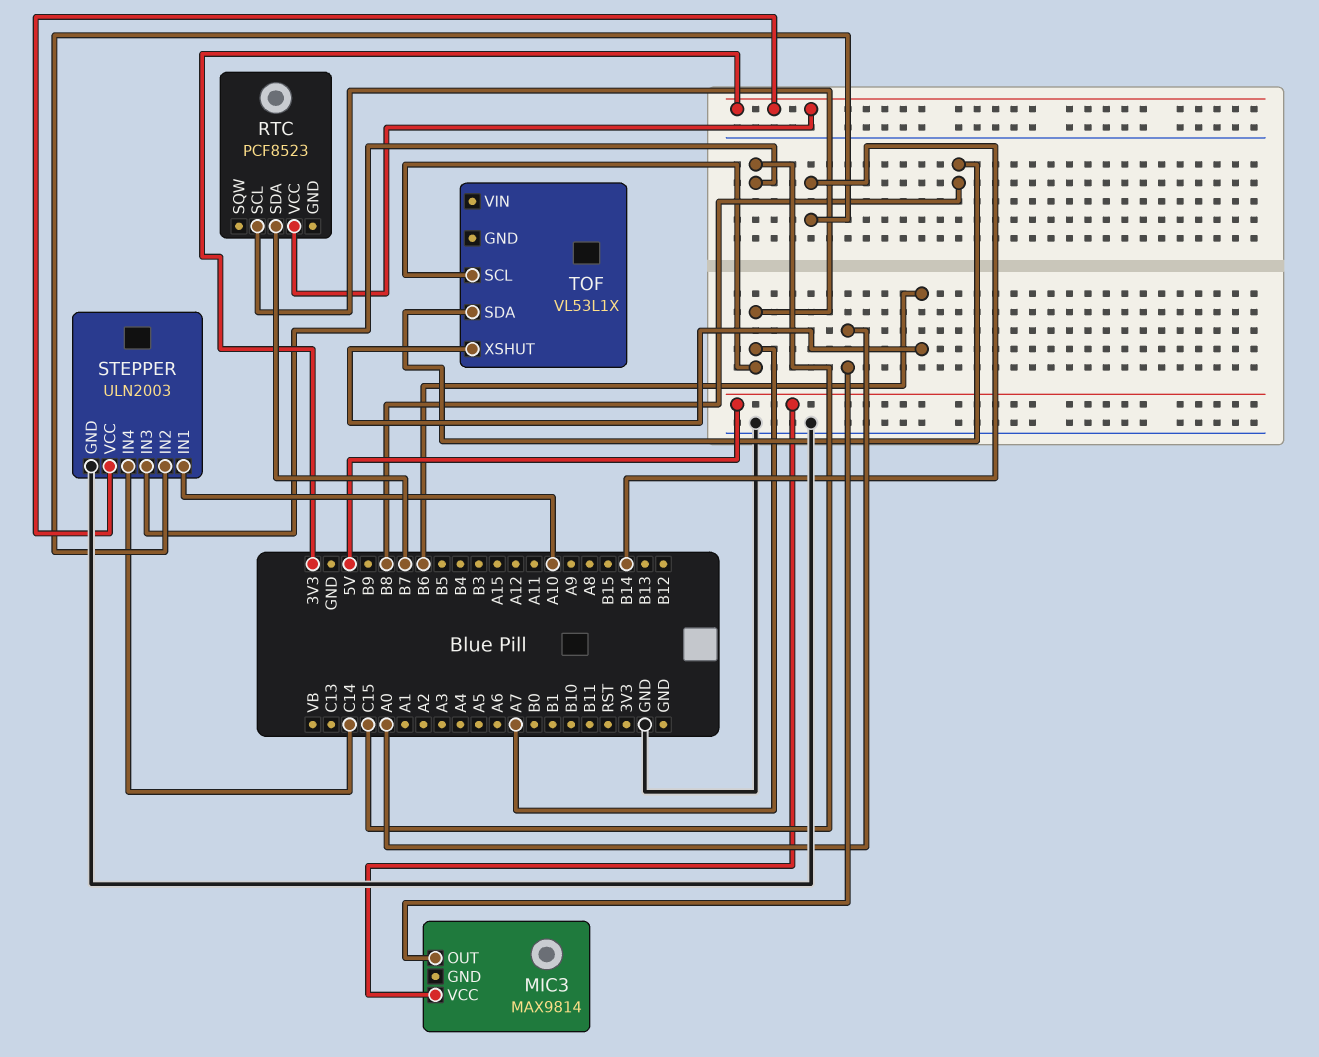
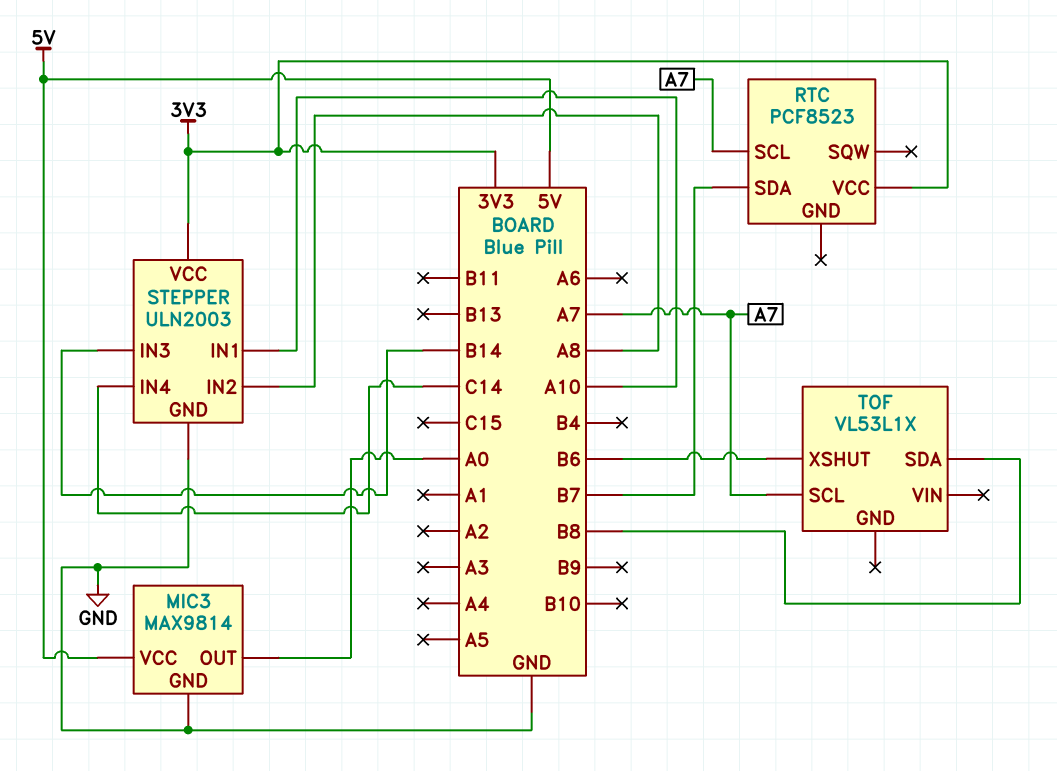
MIC3 pin GND: none -> GND
STEPPER pin IN2: B14 -> A8
STEPPER pin IN3: C15 -> B14

